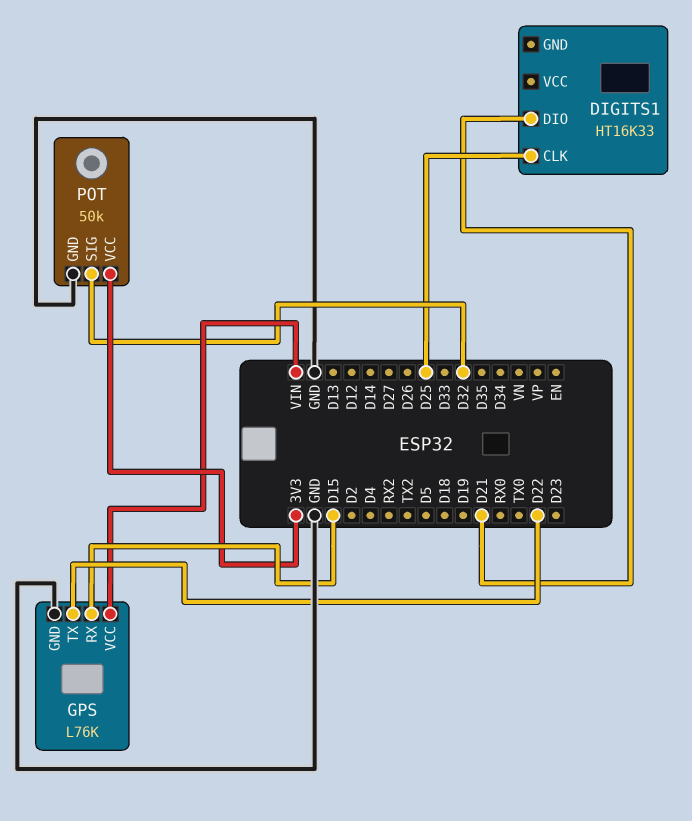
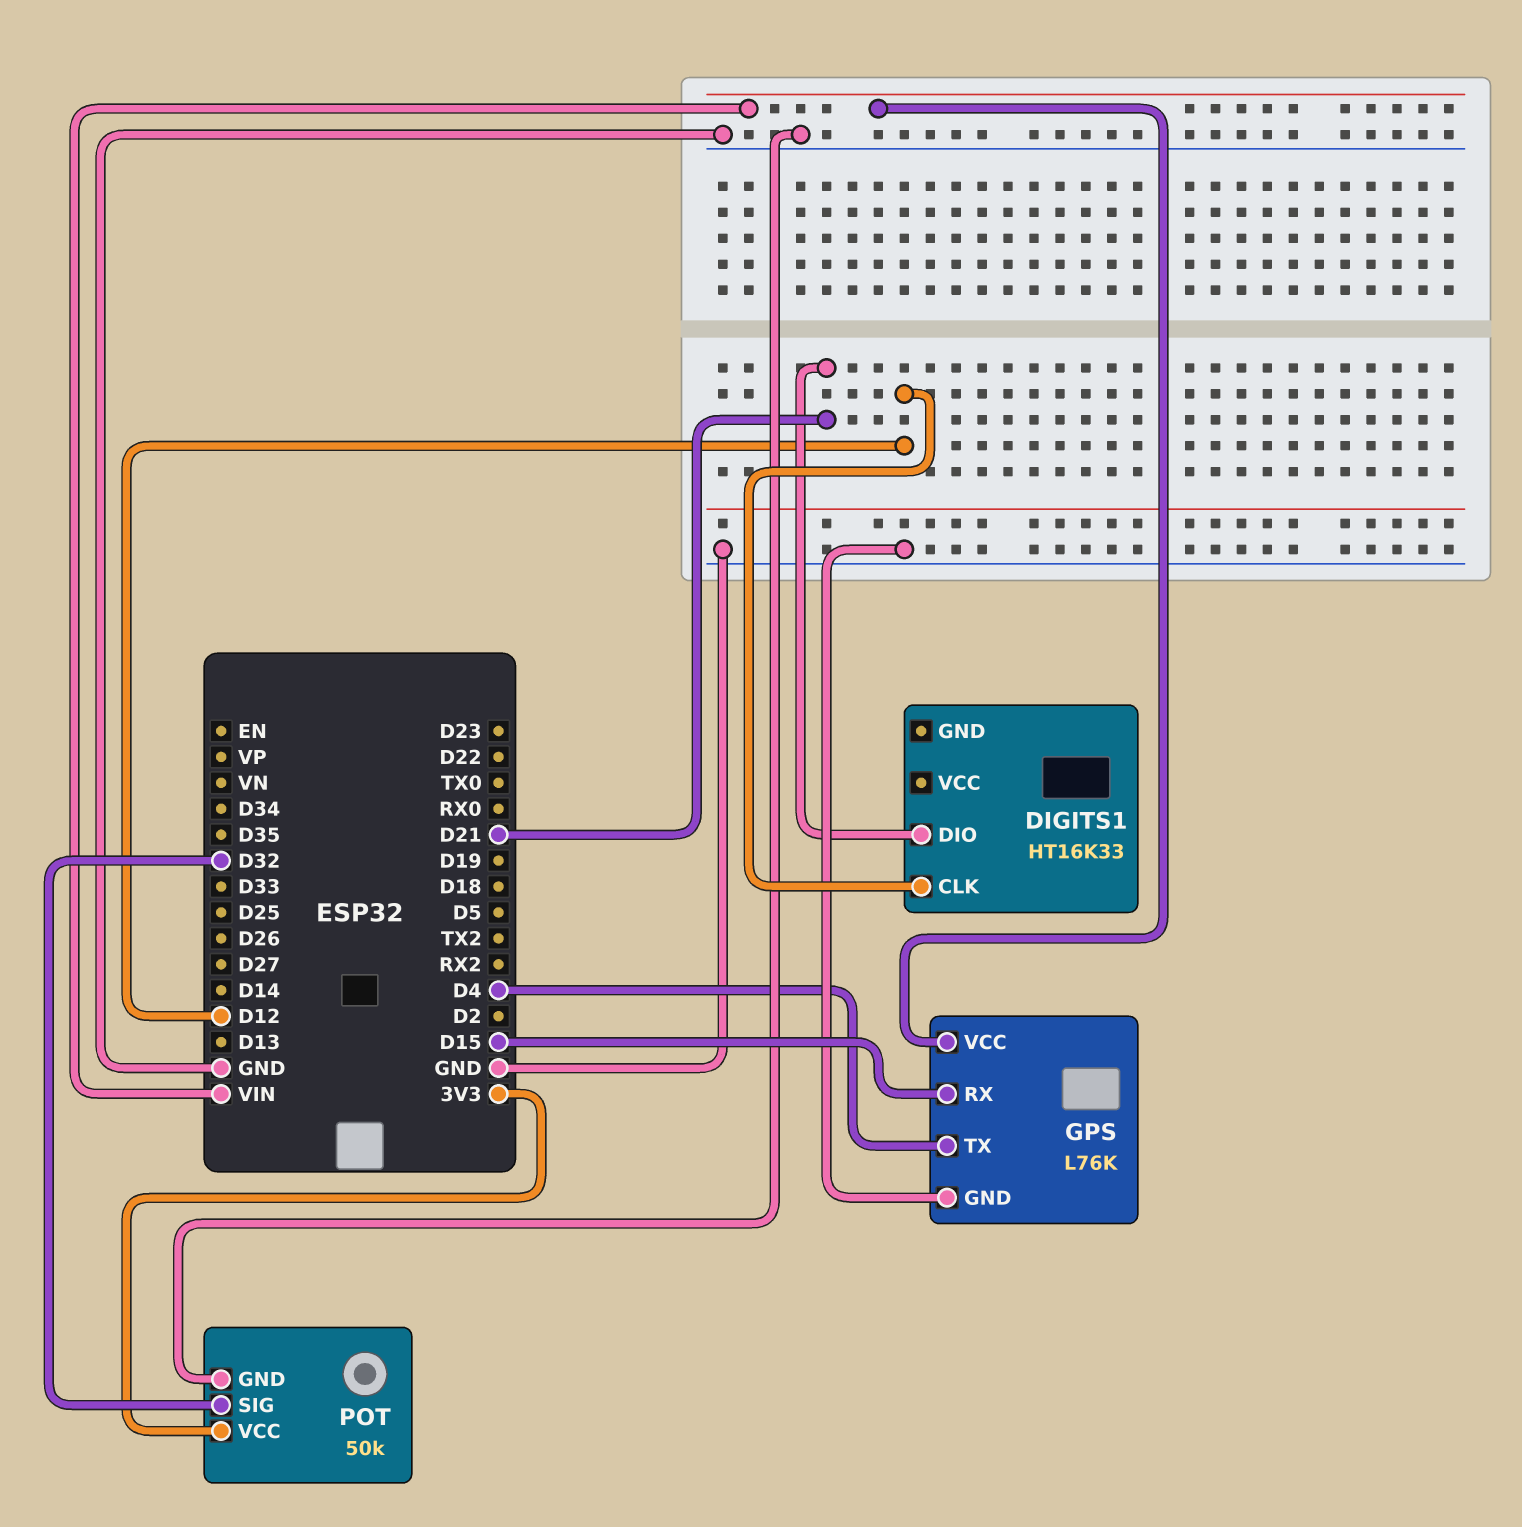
DIGITS1 pin CLK: D25 -> D12
GPS pin TX: D22 -> D4

